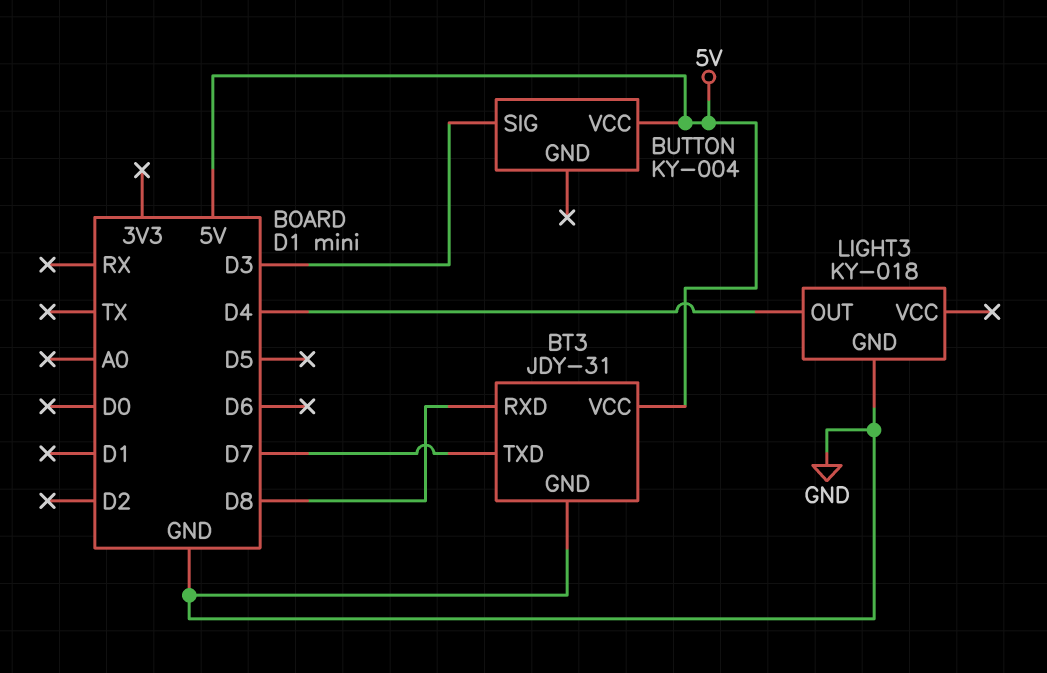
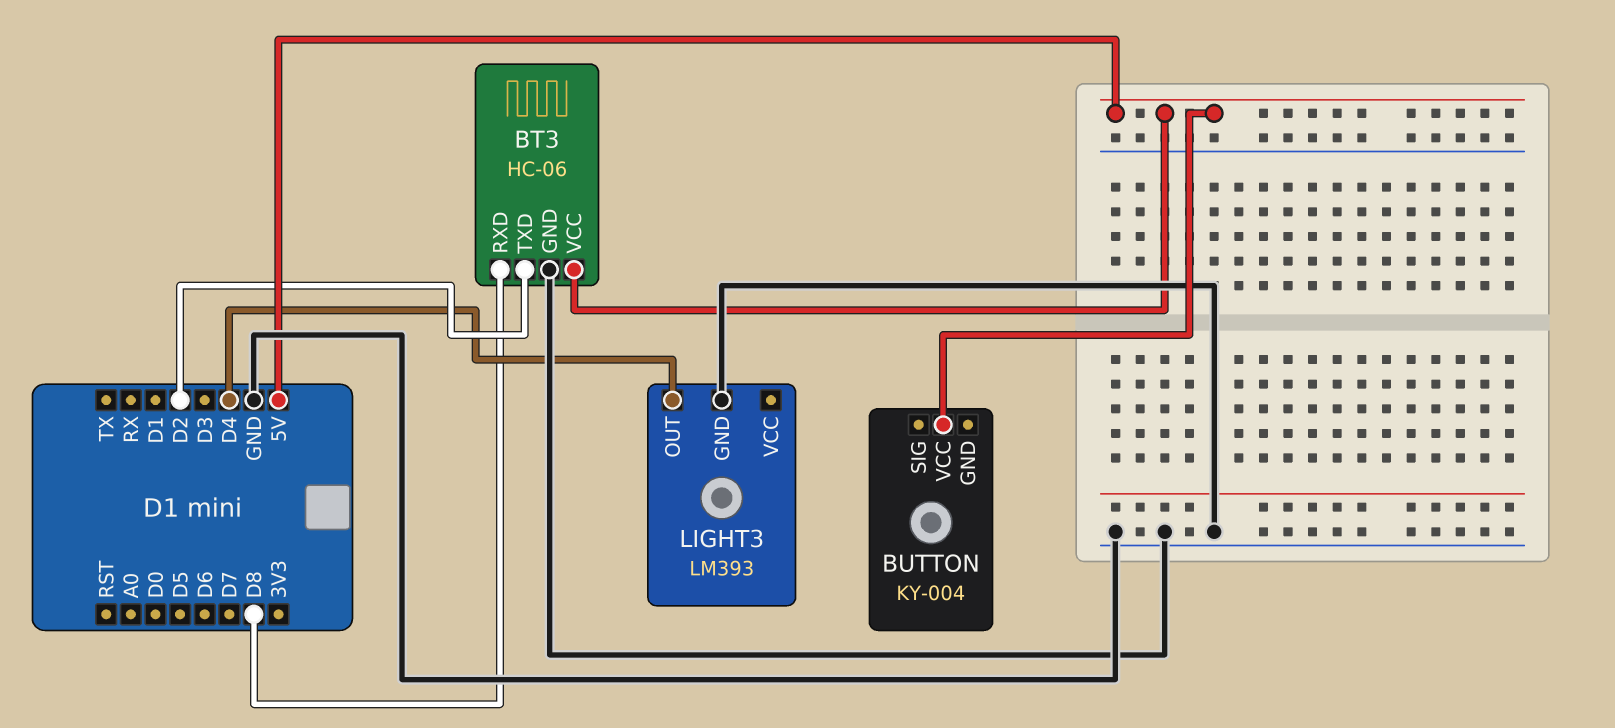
BT3: JDY-31 -> HC-06
BT3 pin TXD: D7 -> D2
BUTTON pin SIG: D3 -> none
LIGHT3: KY-018 -> LM393

